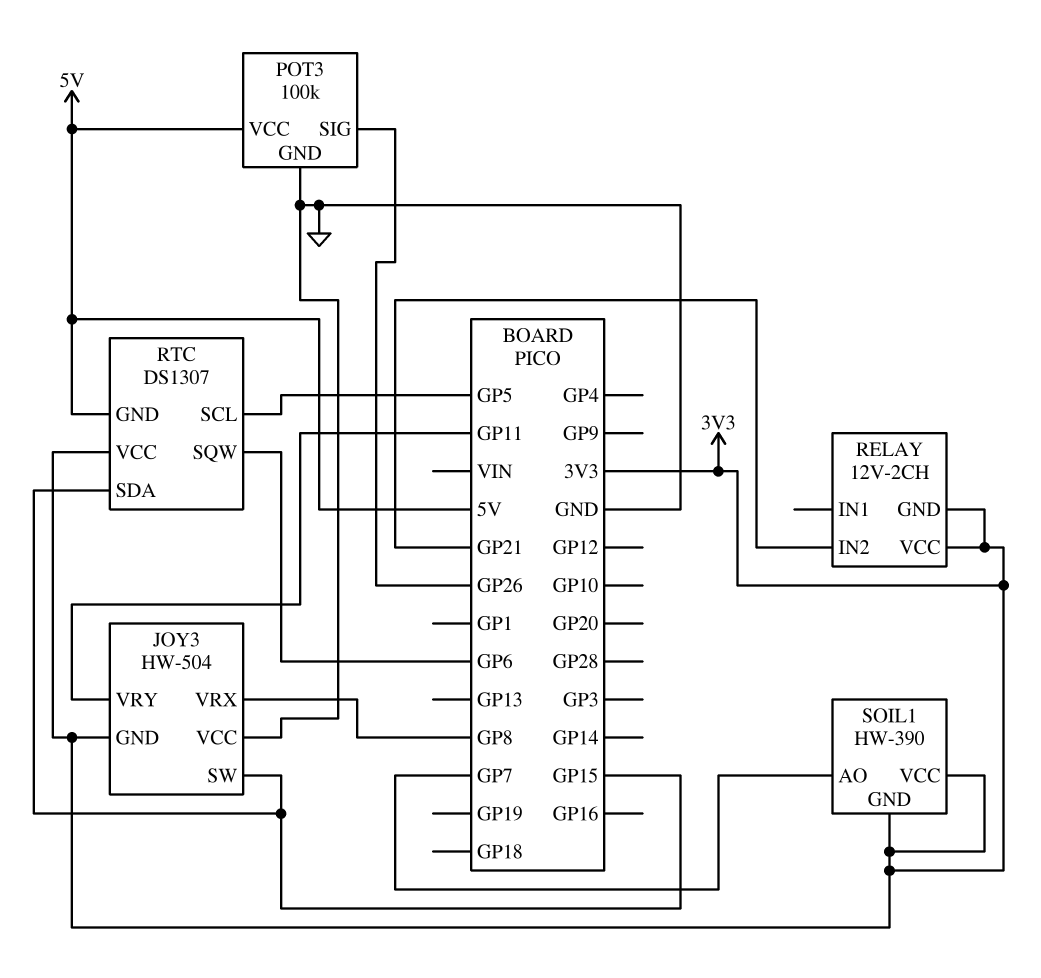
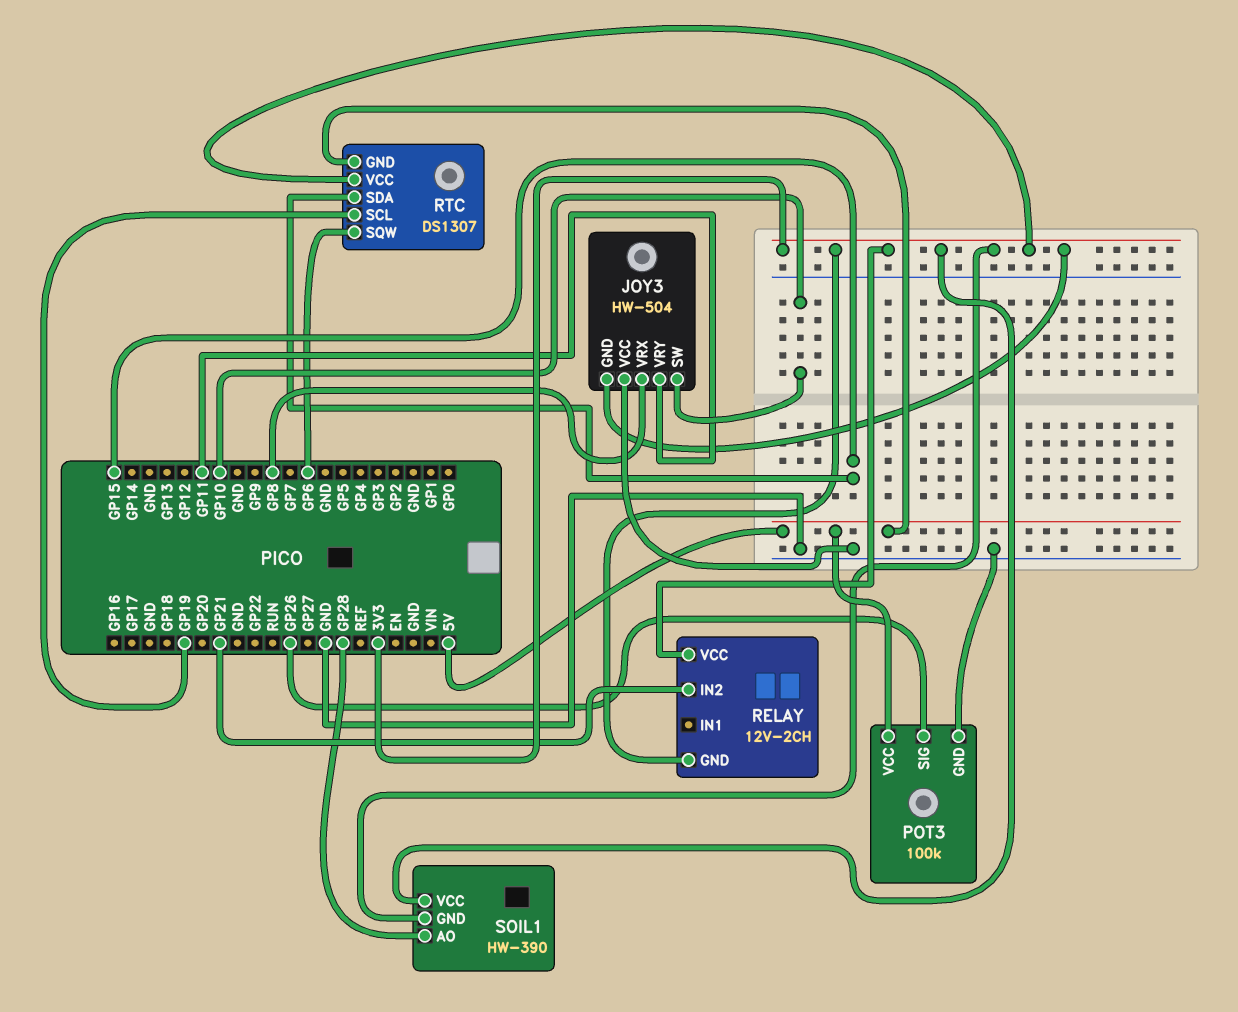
JOY3 pin SW: GP15 -> GP10
RTC pin SCL: GP5 -> GP19
SOIL1 pin AO: GP7 -> GP28

